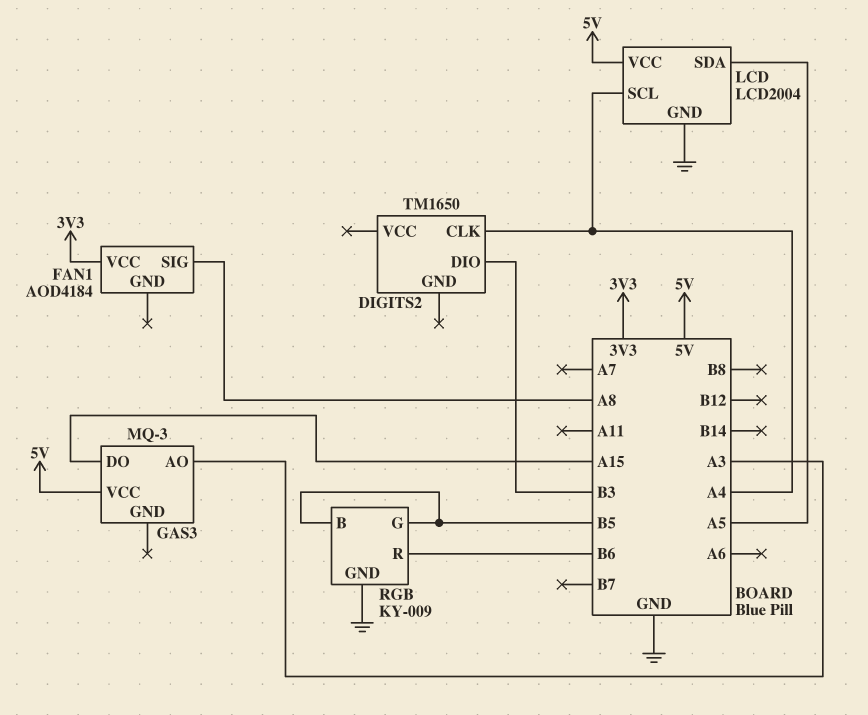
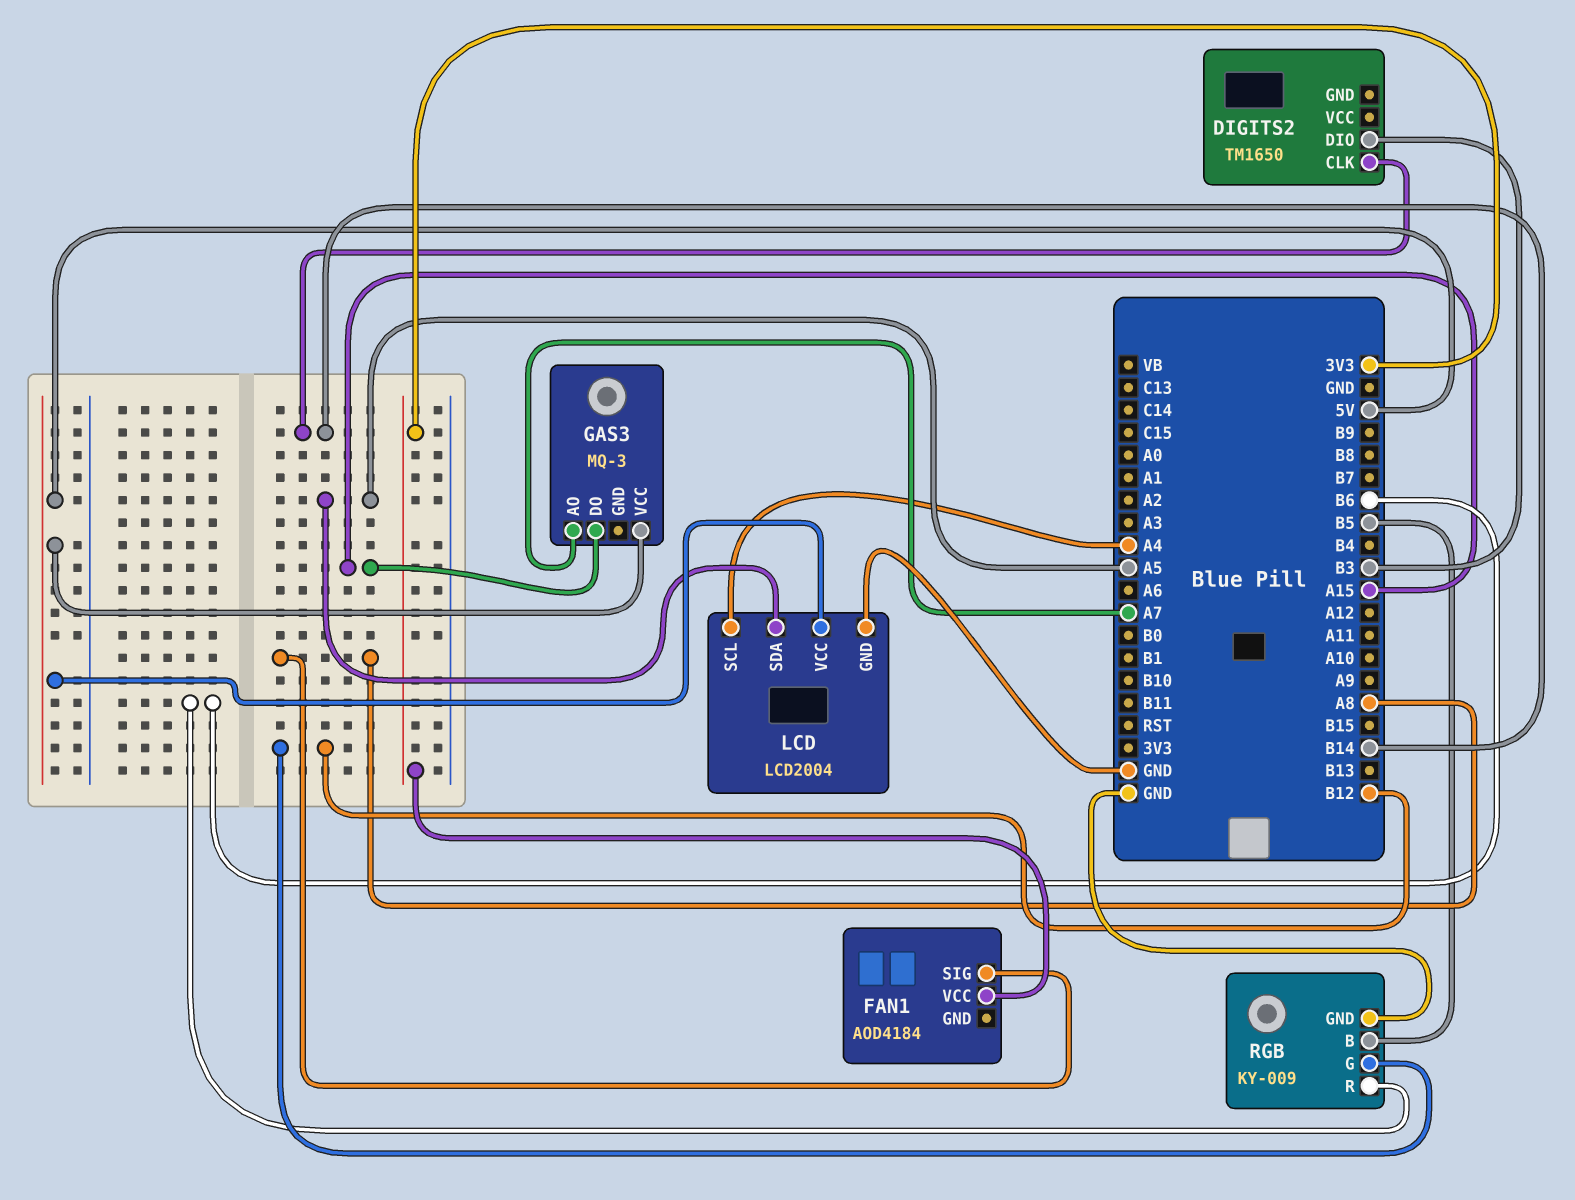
DIGITS2 pin CLK: A4 -> B14
GAS3 pin AO: A3 -> A7
RGB pin G: B5 -> B12

